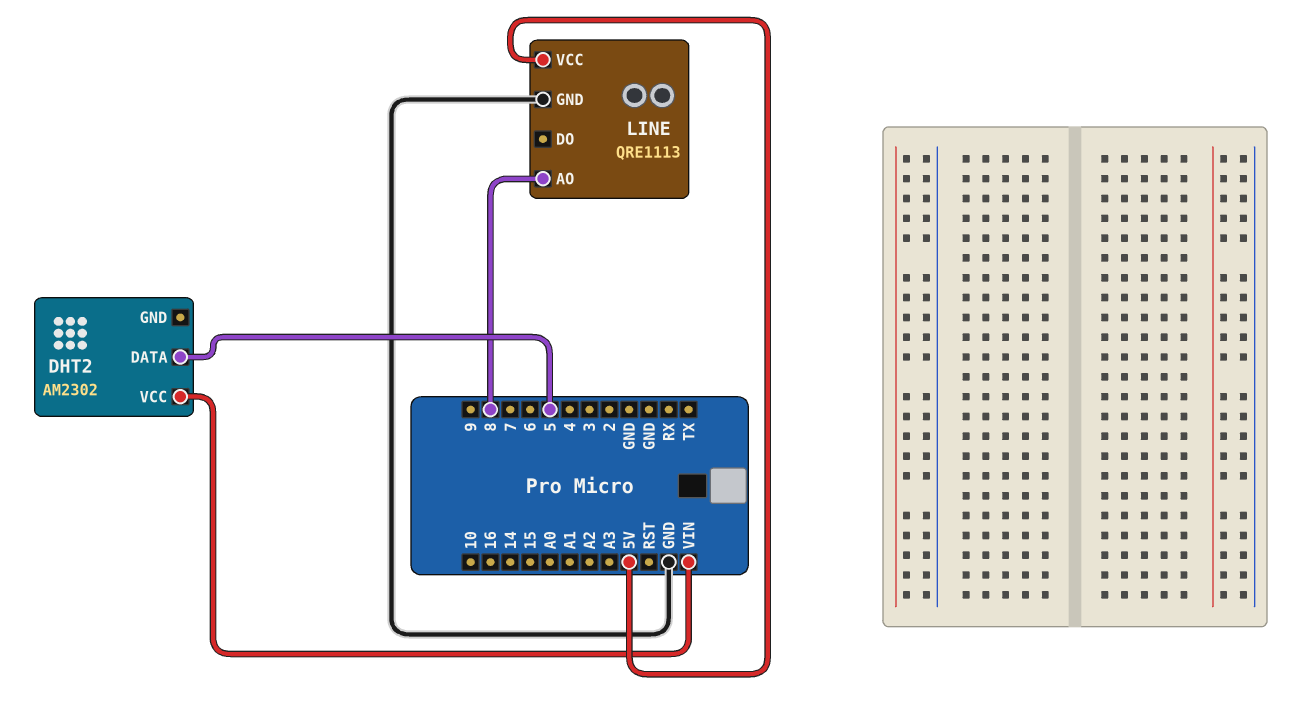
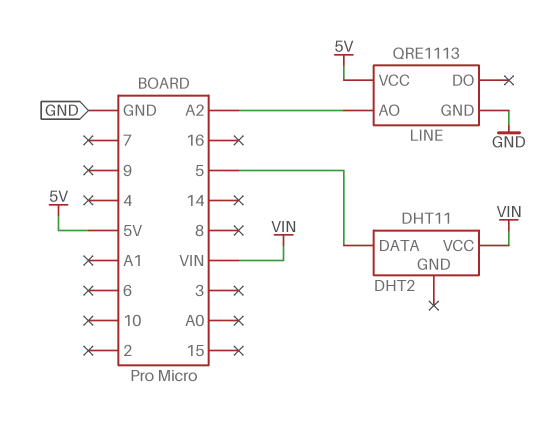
DHT2: AM2302 -> DHT11
LINE pin AO: 8 -> A2

